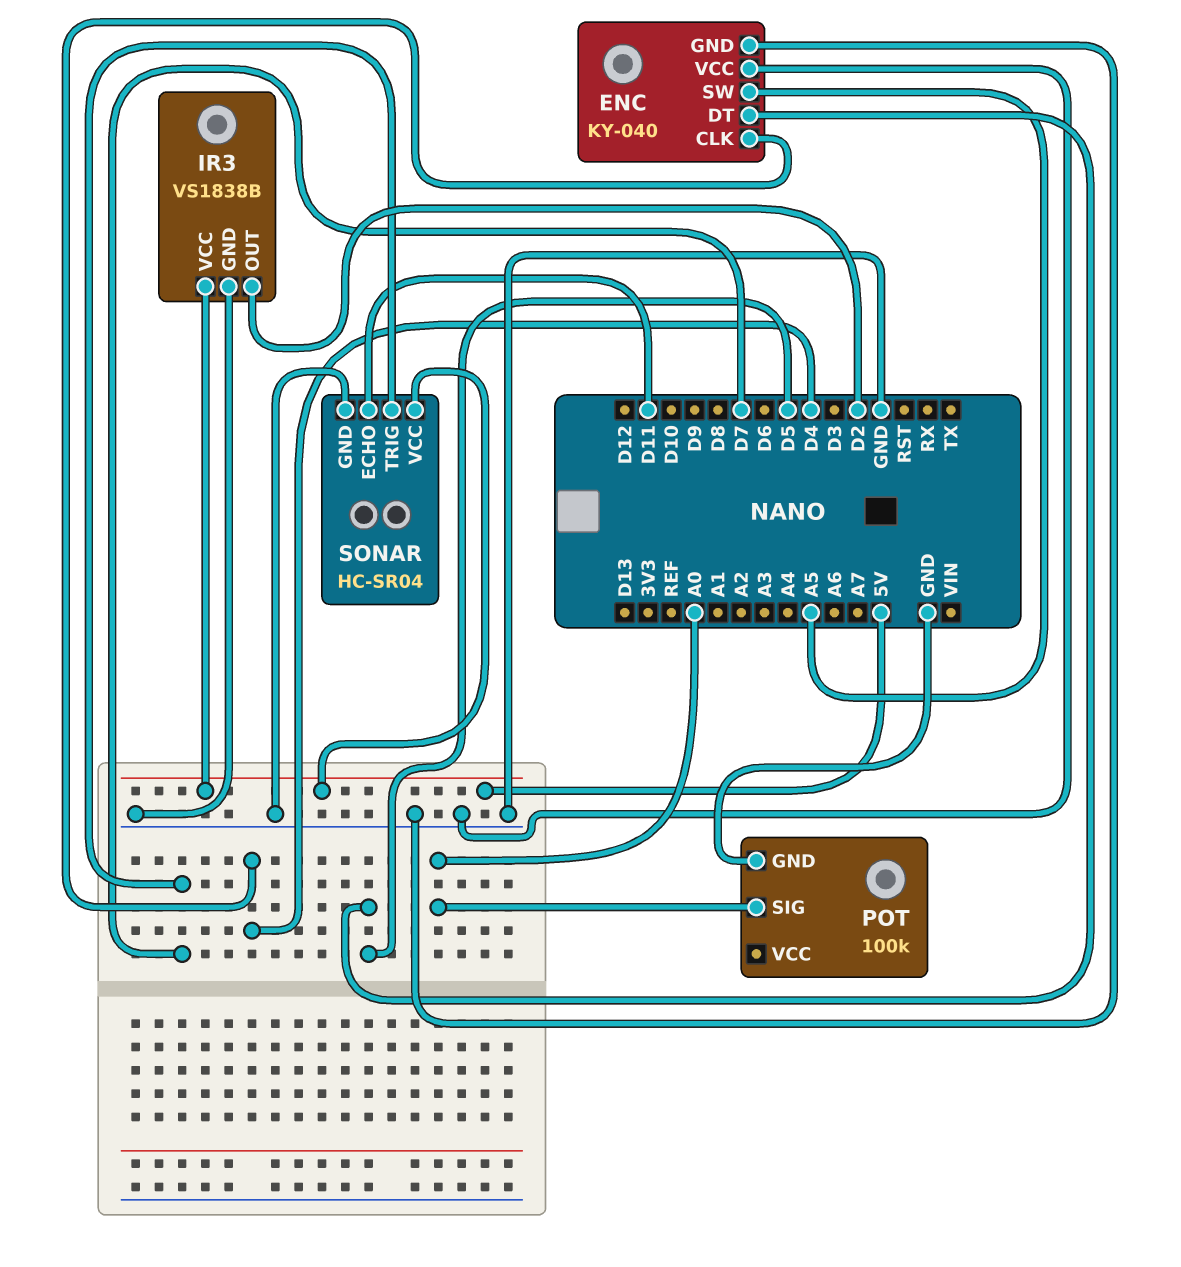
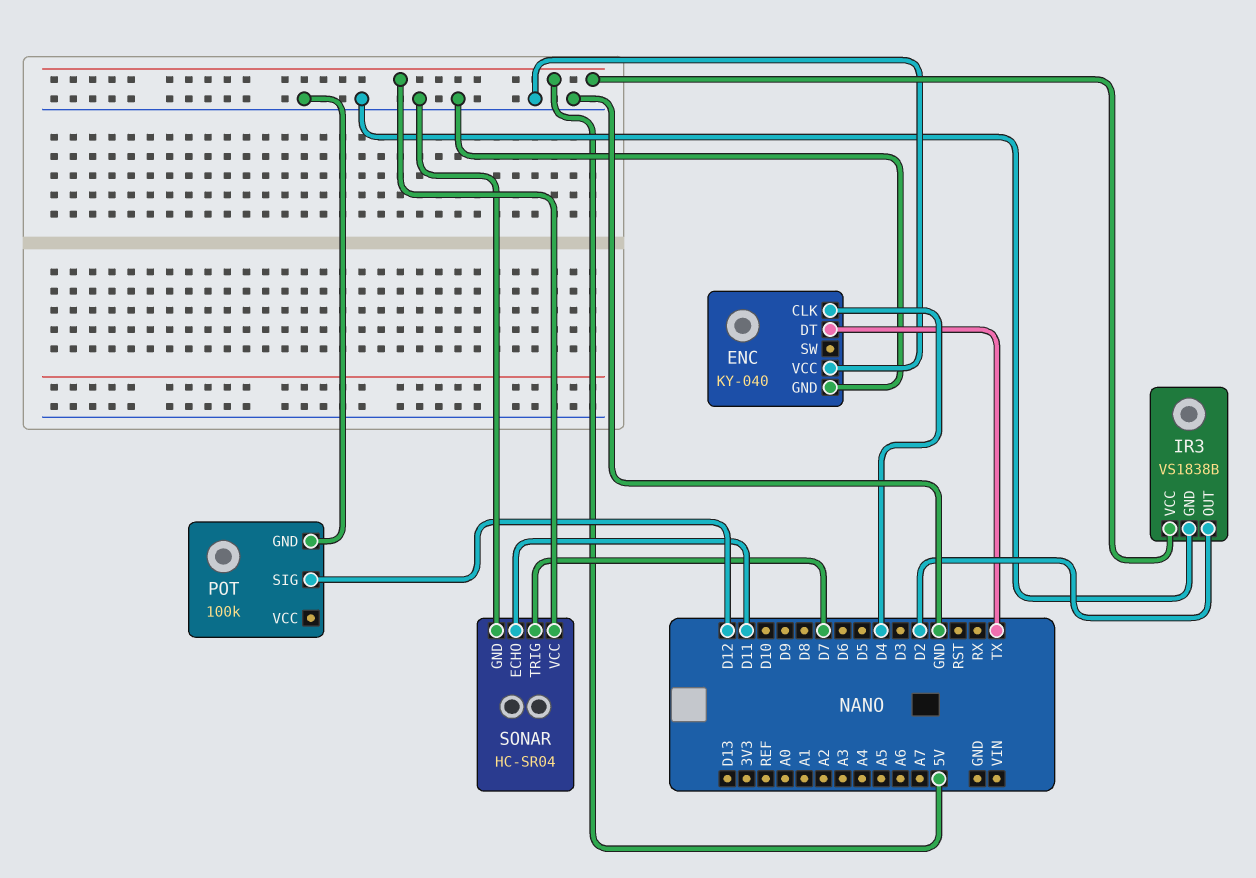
ENC pin DT: D5 -> TX
ENC pin SW: A5 -> none
POT pin SIG: A0 -> D12

